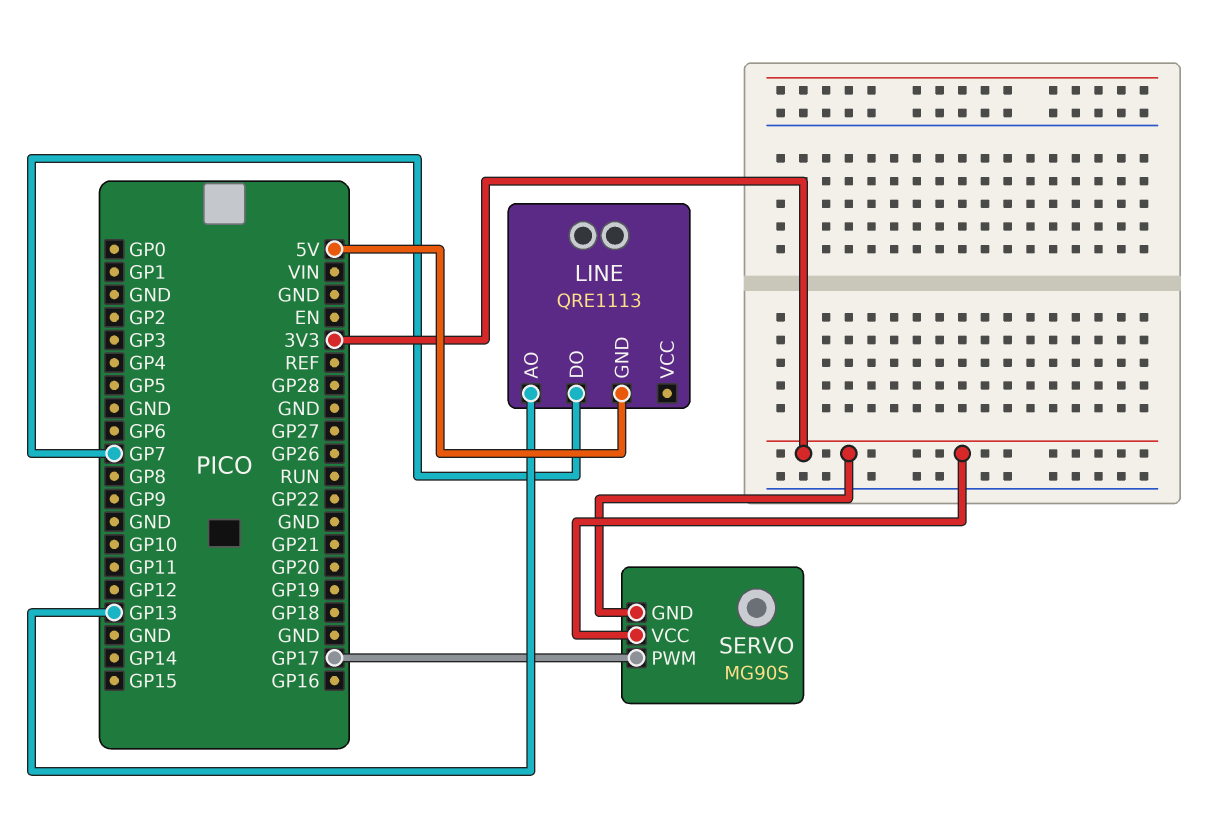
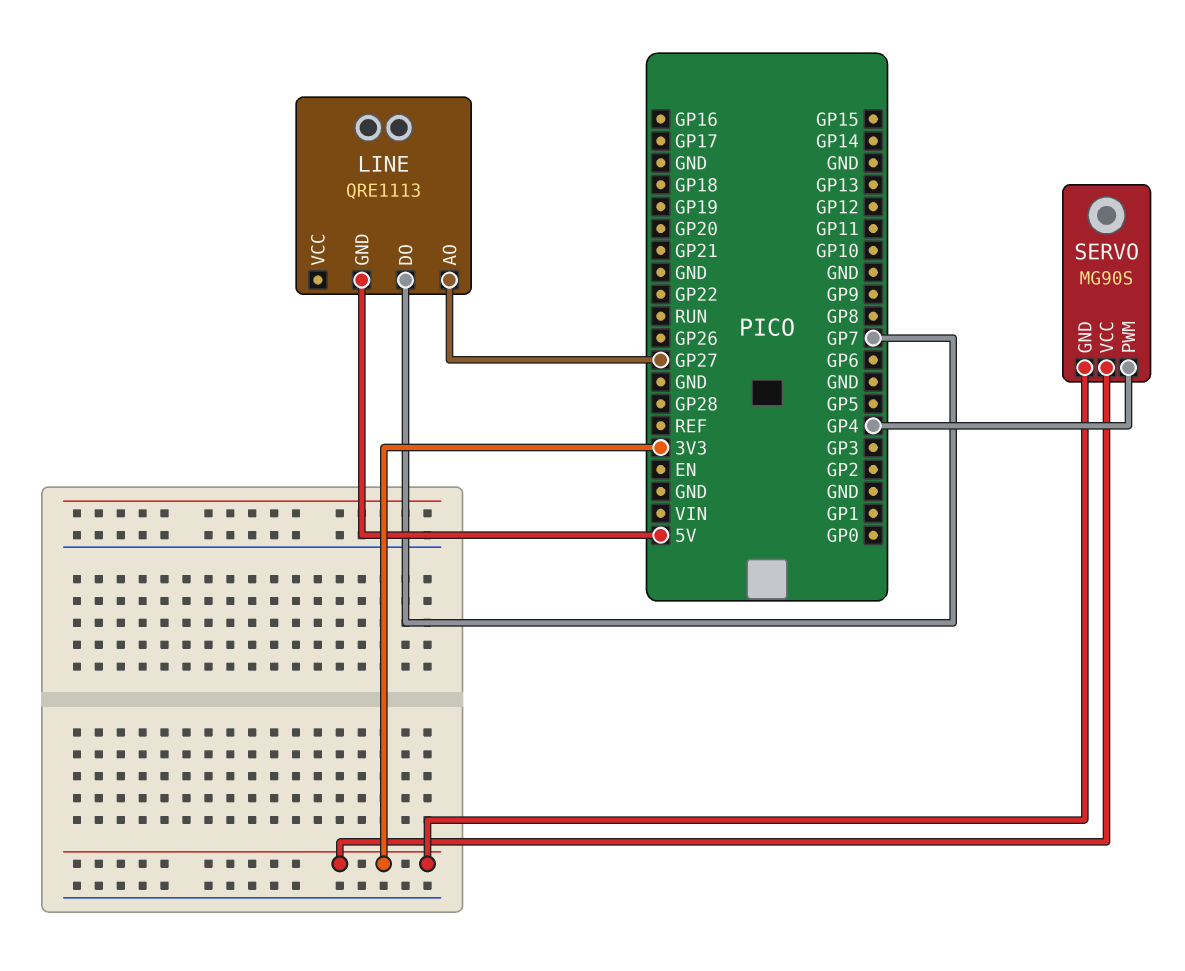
LINE pin AO: GP13 -> GP27
SERVO pin PWM: GP17 -> GP4

